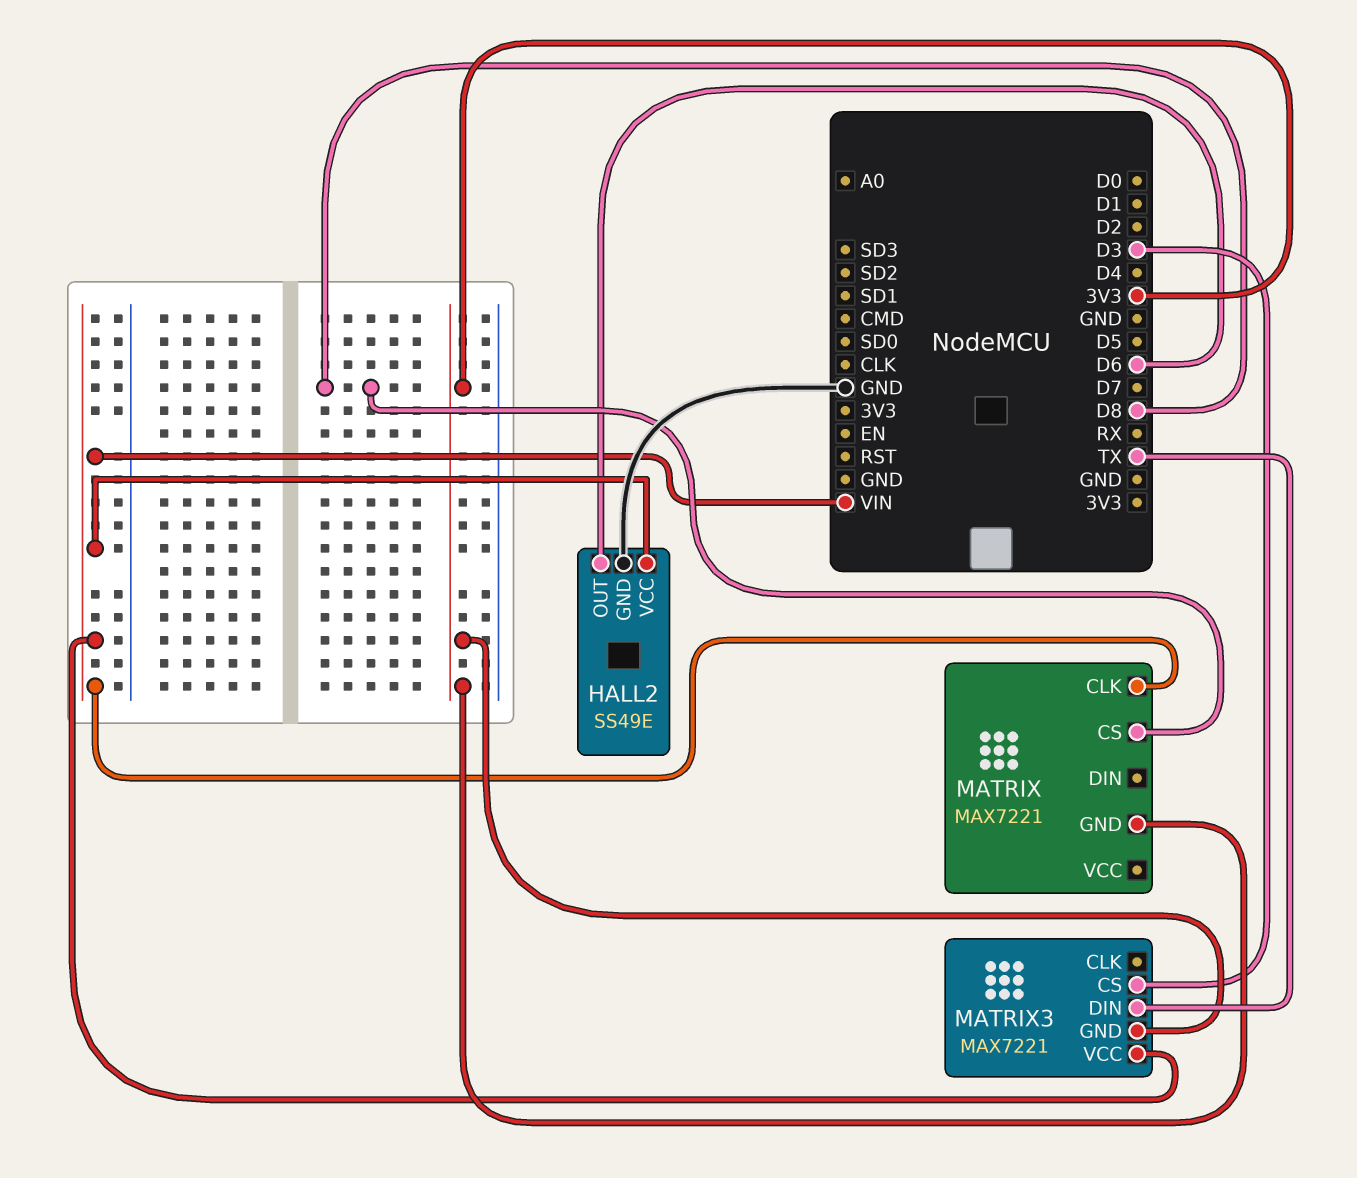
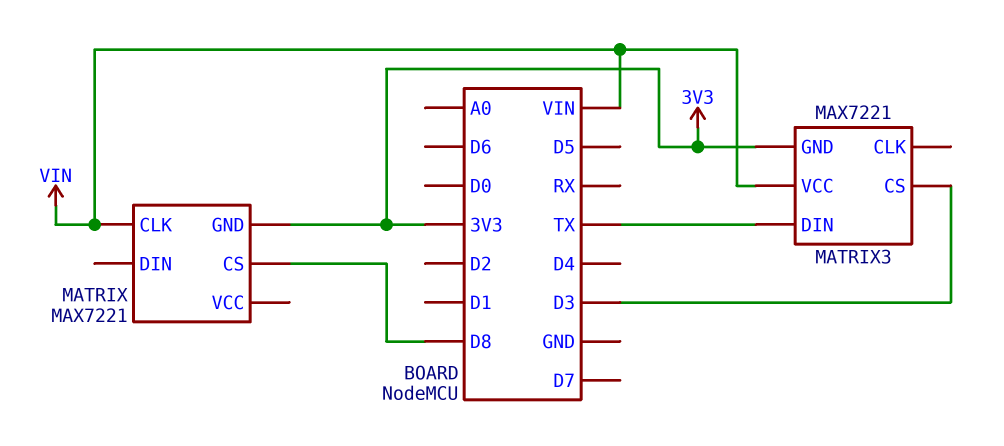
HALL2: SS49E -> none
HALL2 pin GND: GND -> none
HALL2 pin OUT: D6 -> none
HALL2 pin VCC: VIN -> none

